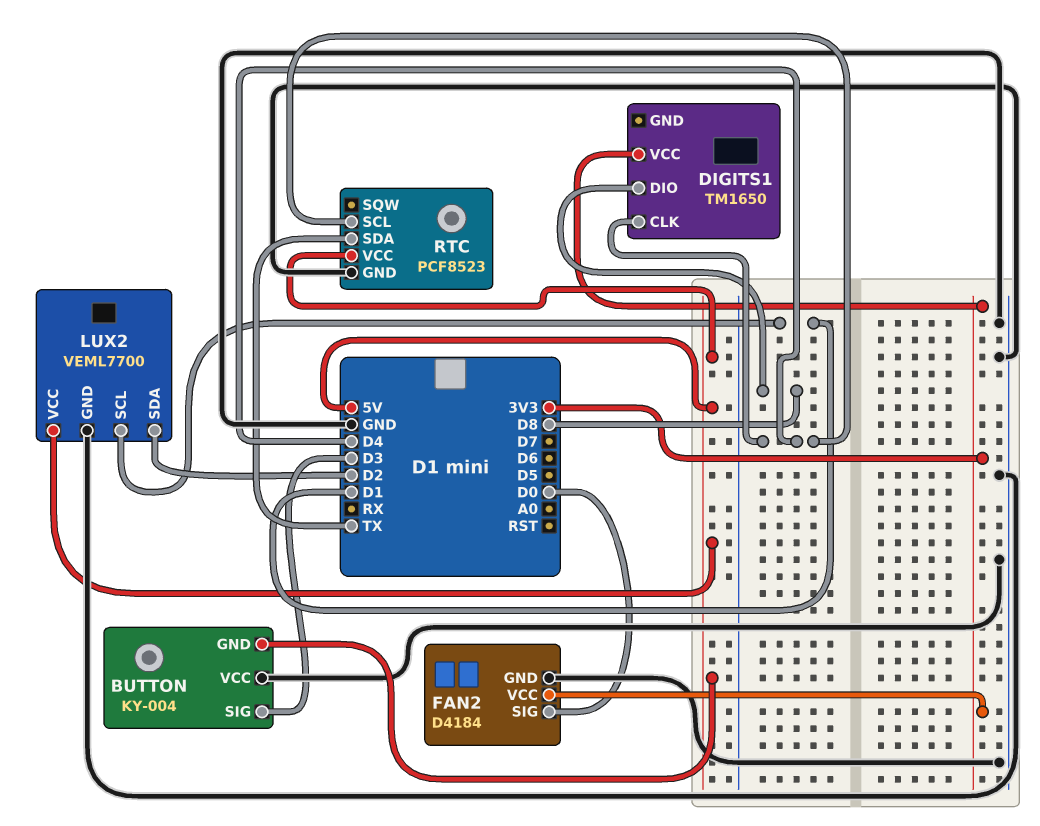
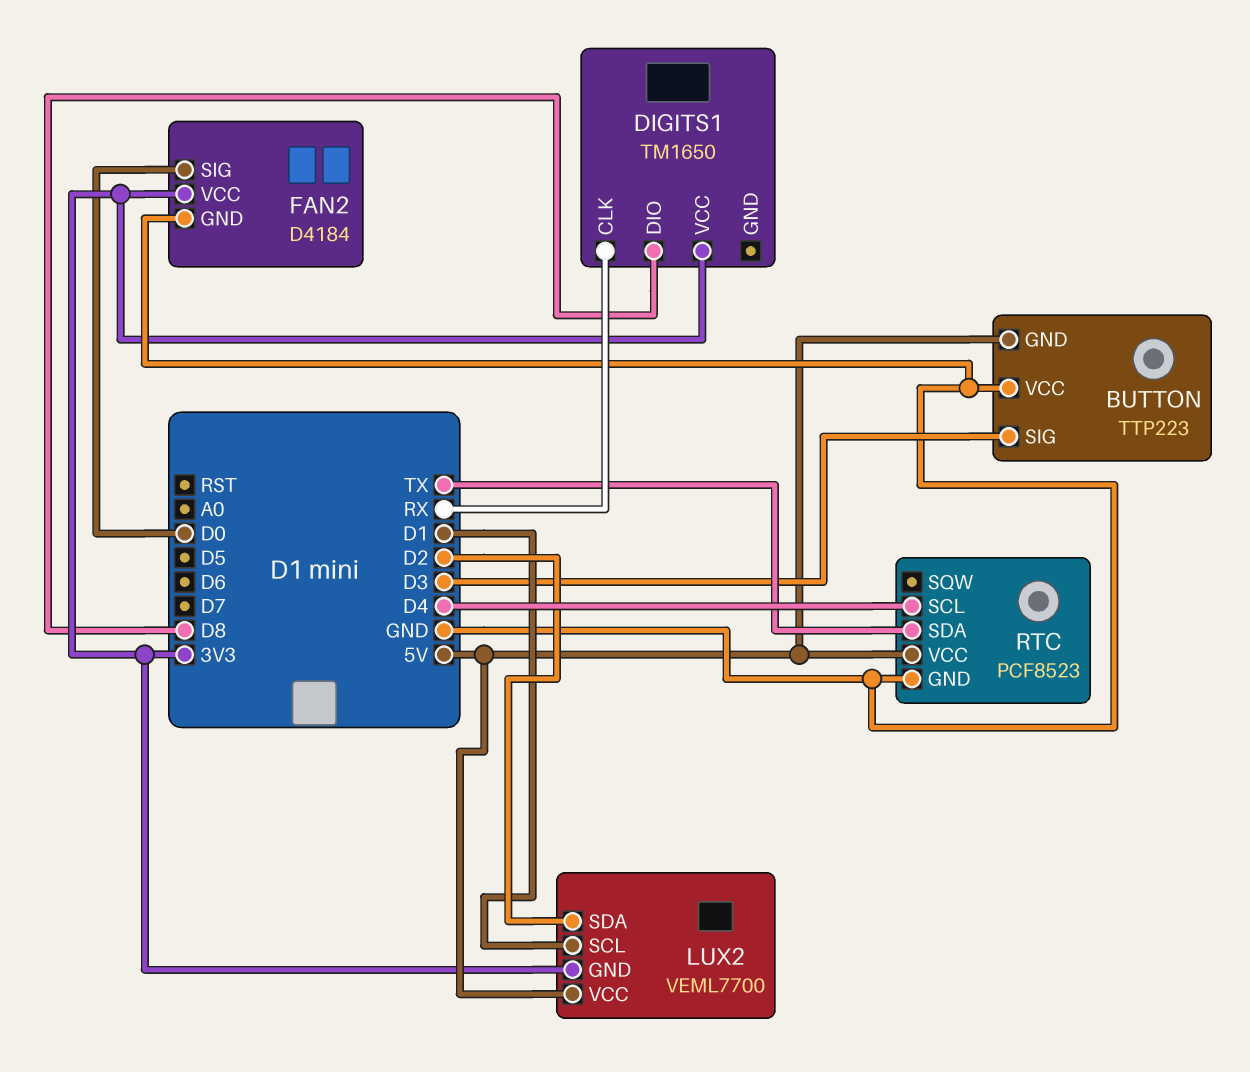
BUTTON: KY-004 -> TTP223
DIGITS1 pin CLK: D4 -> RX
LUX2 pin GND: GND -> 3V3

